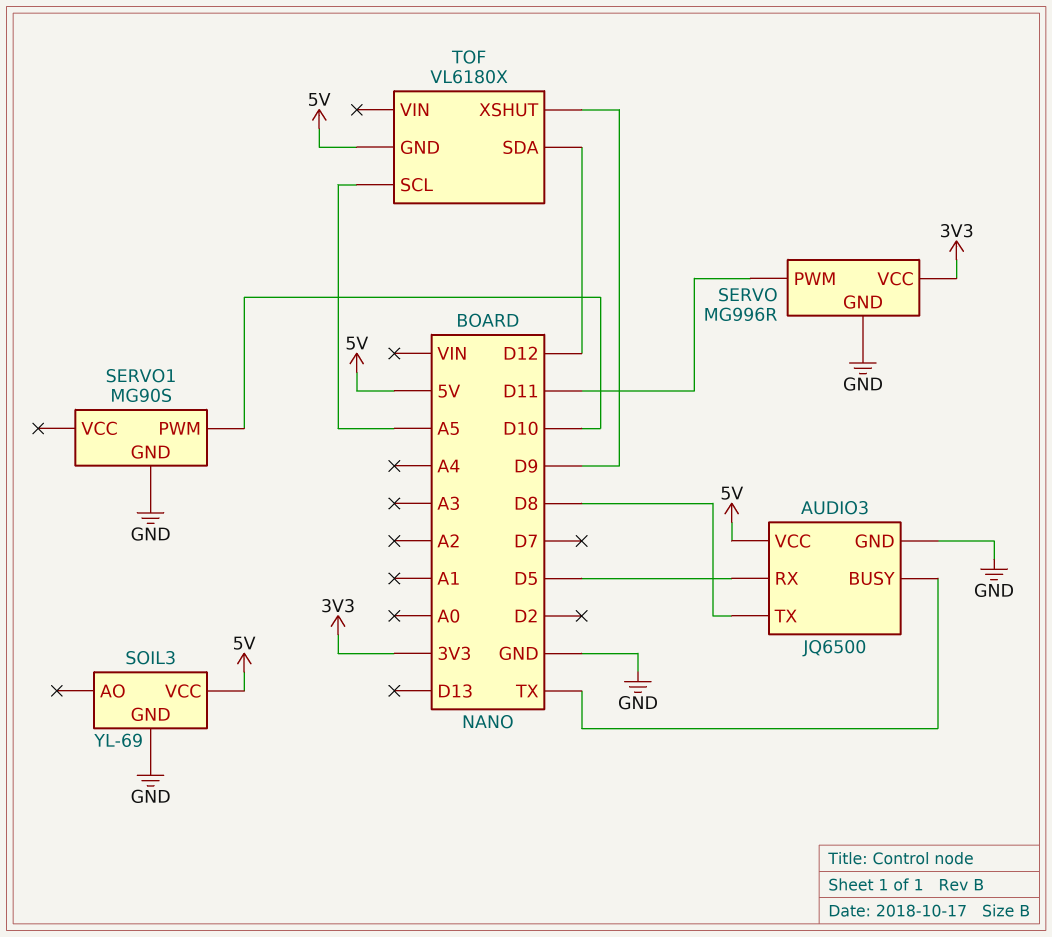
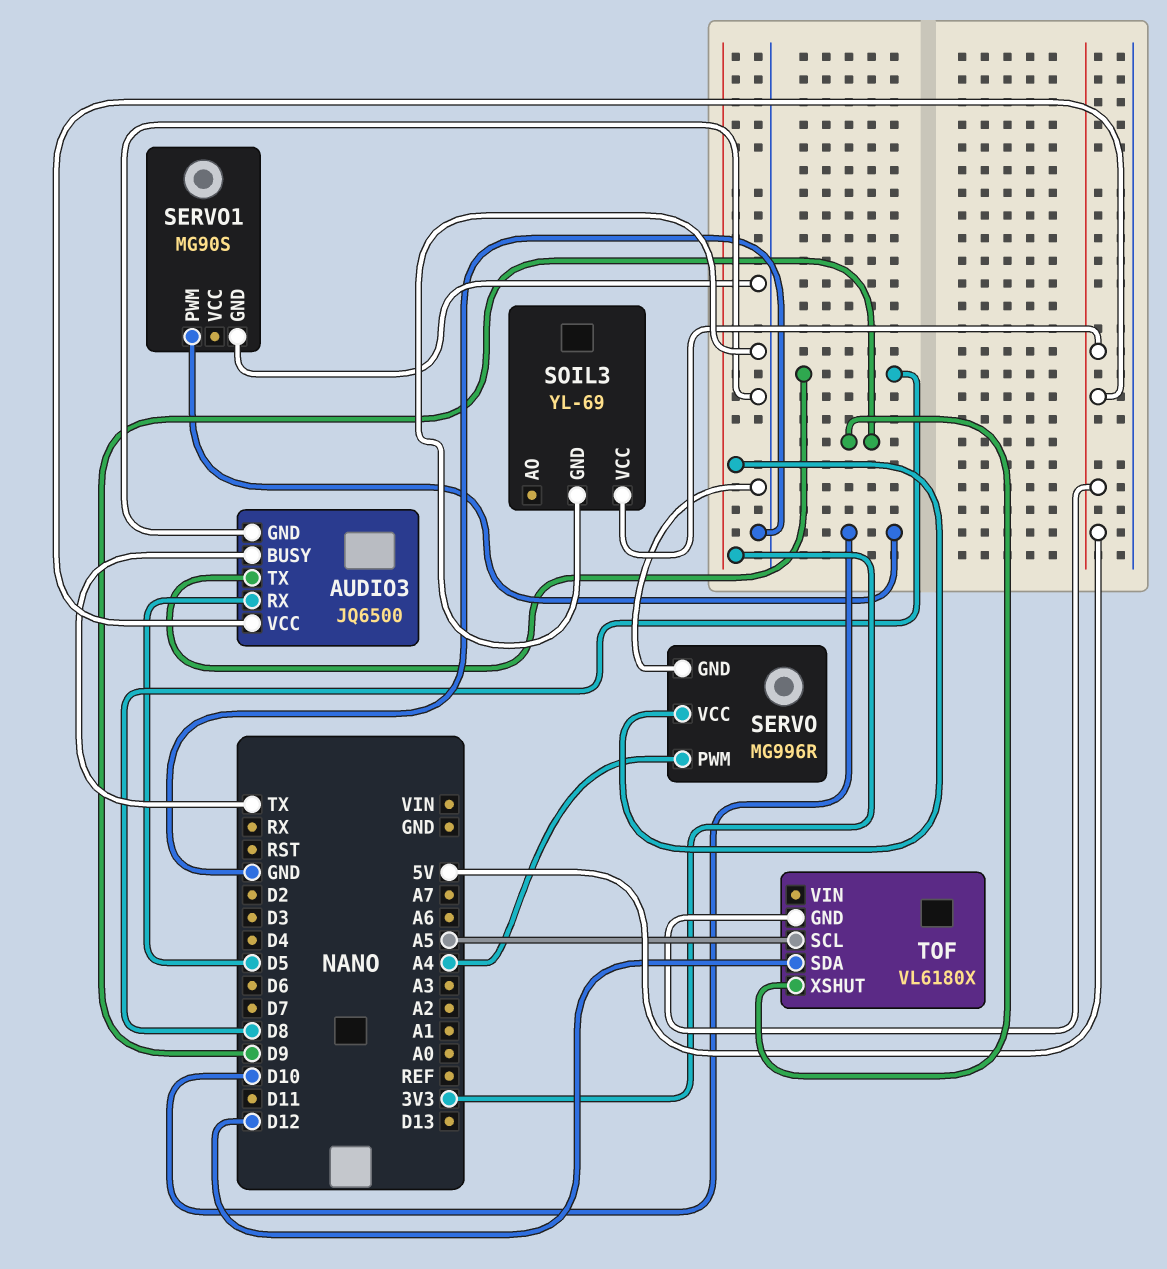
SERVO pin PWM: D11 -> A4

